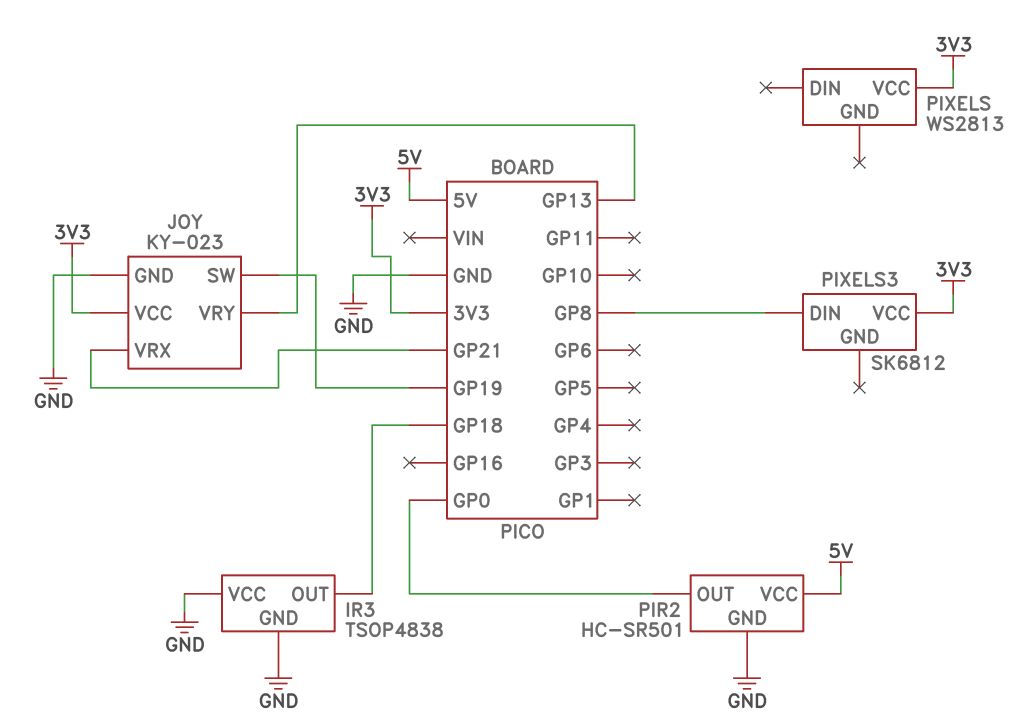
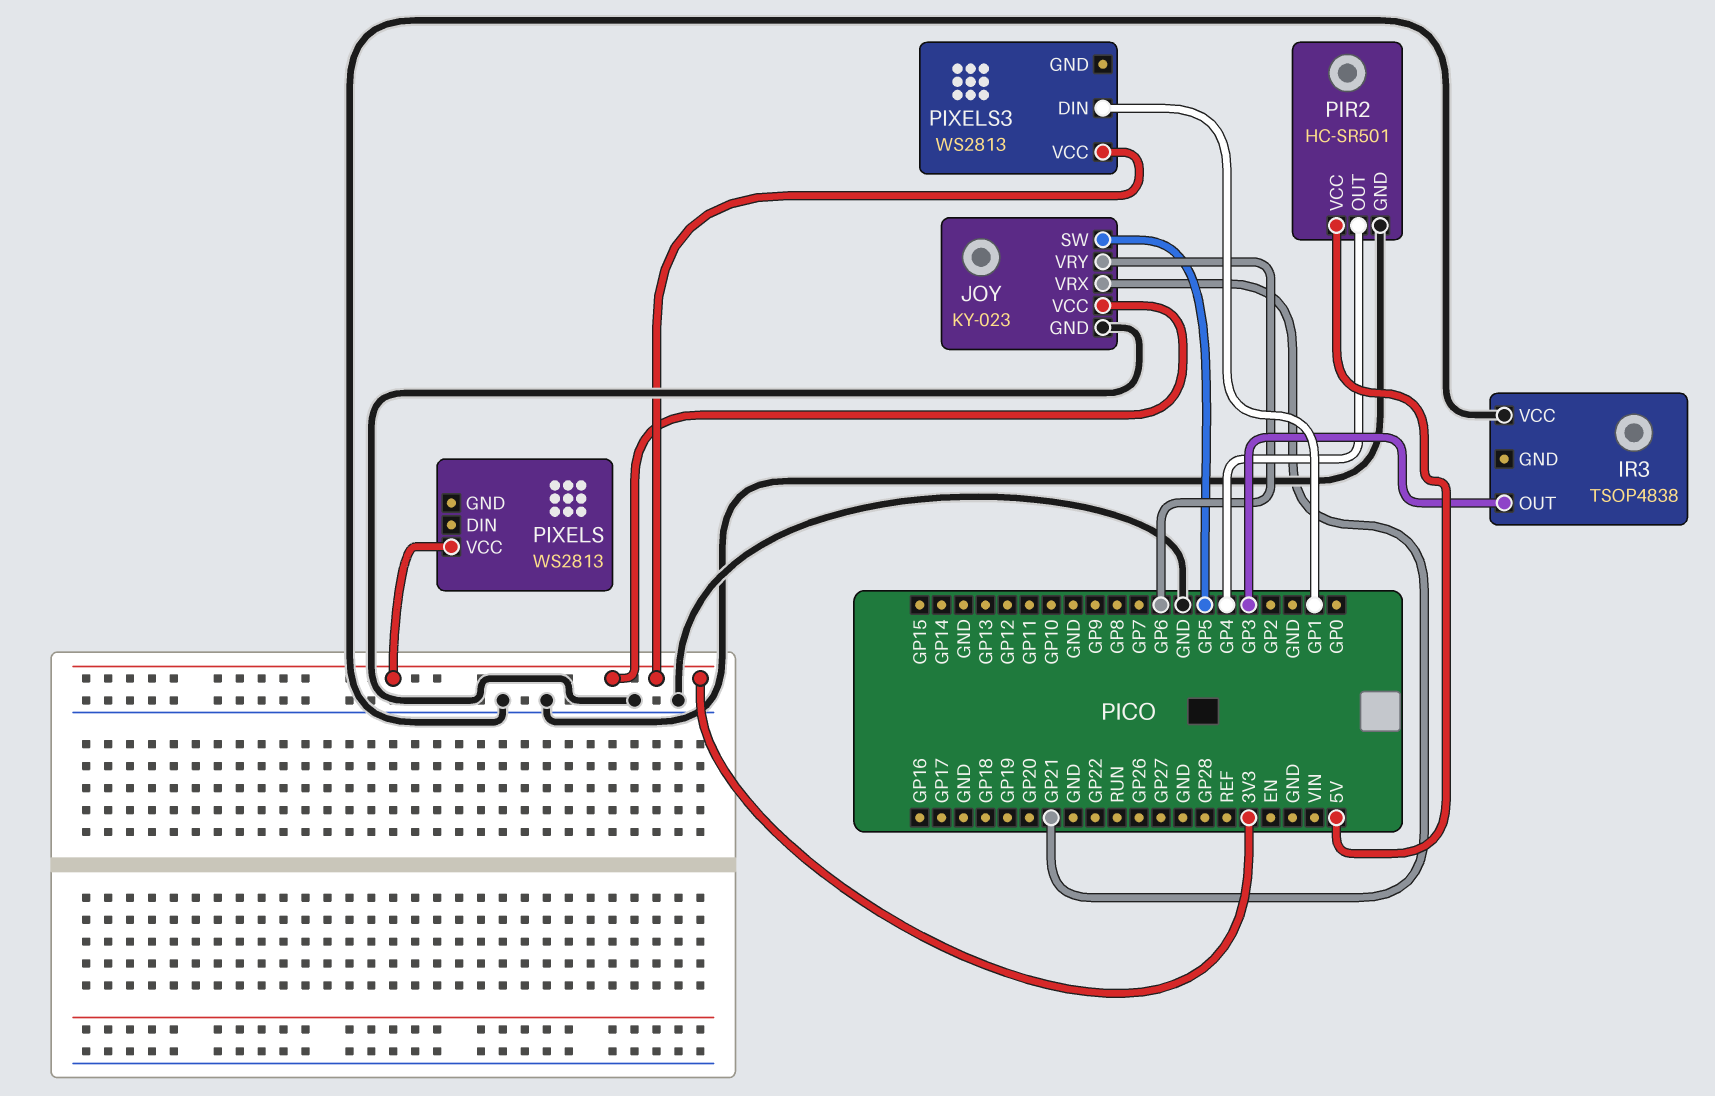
IR3 pin GND: GND -> none
IR3 pin OUT: GP18 -> GP3
JOY pin SW: GP19 -> GP5
JOY pin VRY: GP13 -> GP6
PIR2 pin OUT: GP0 -> GP4
PIXELS3: SK6812 -> WS2813
PIXELS3 pin DIN: GP8 -> GP1

